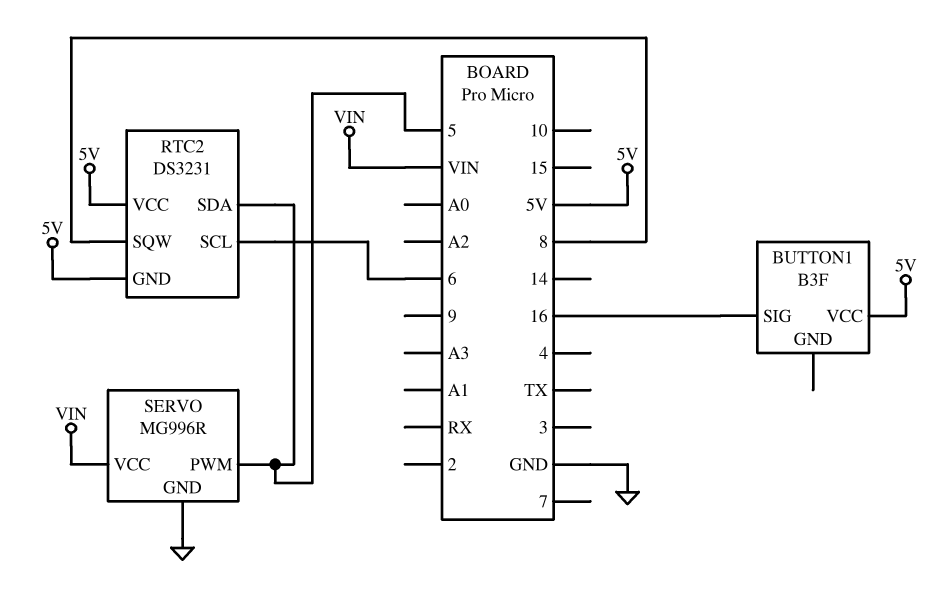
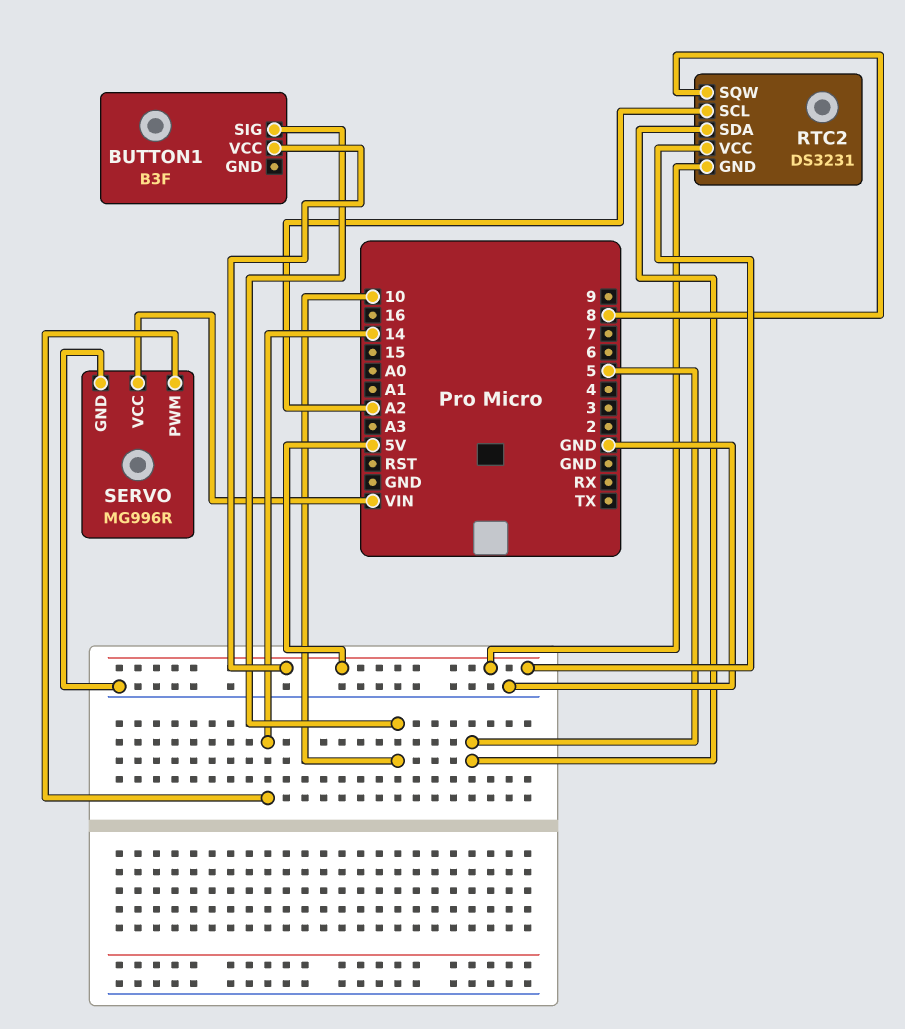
BUTTON1 pin SIG: 16 -> 10
RTC2 pin SCL: 6 -> A2
SERVO pin PWM: 5 -> 14

